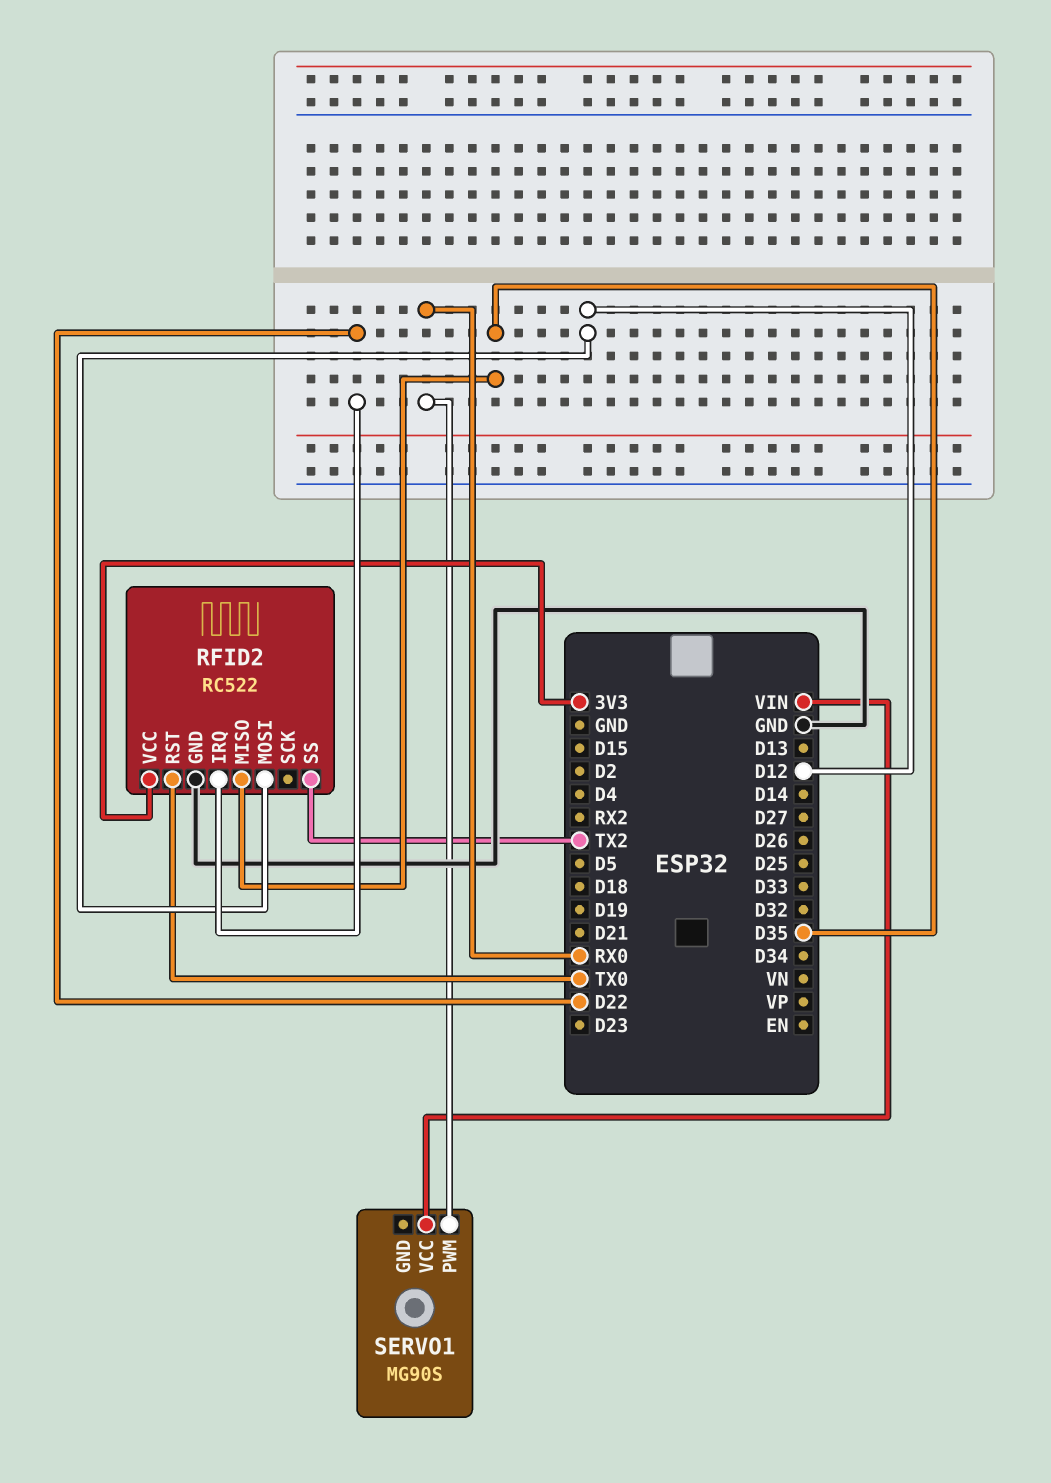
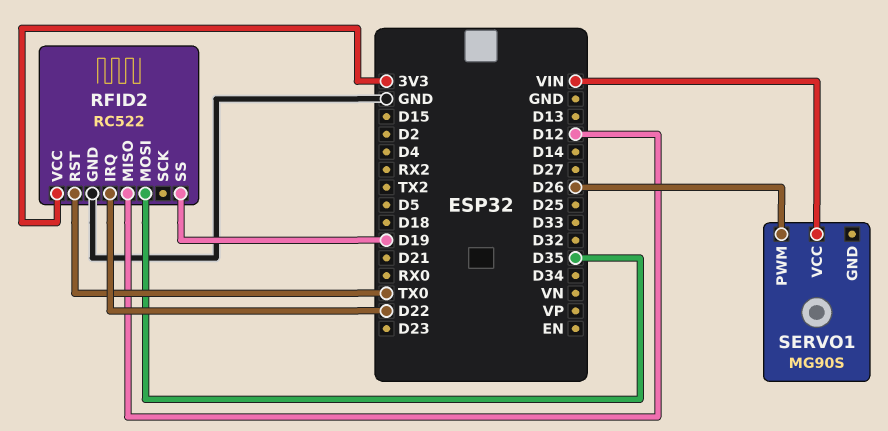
RFID2 pin MISO: D35 -> D12
RFID2 pin MOSI: D12 -> D35
RFID2 pin SS: TX2 -> D19
SERVO1 pin PWM: RX0 -> D26

